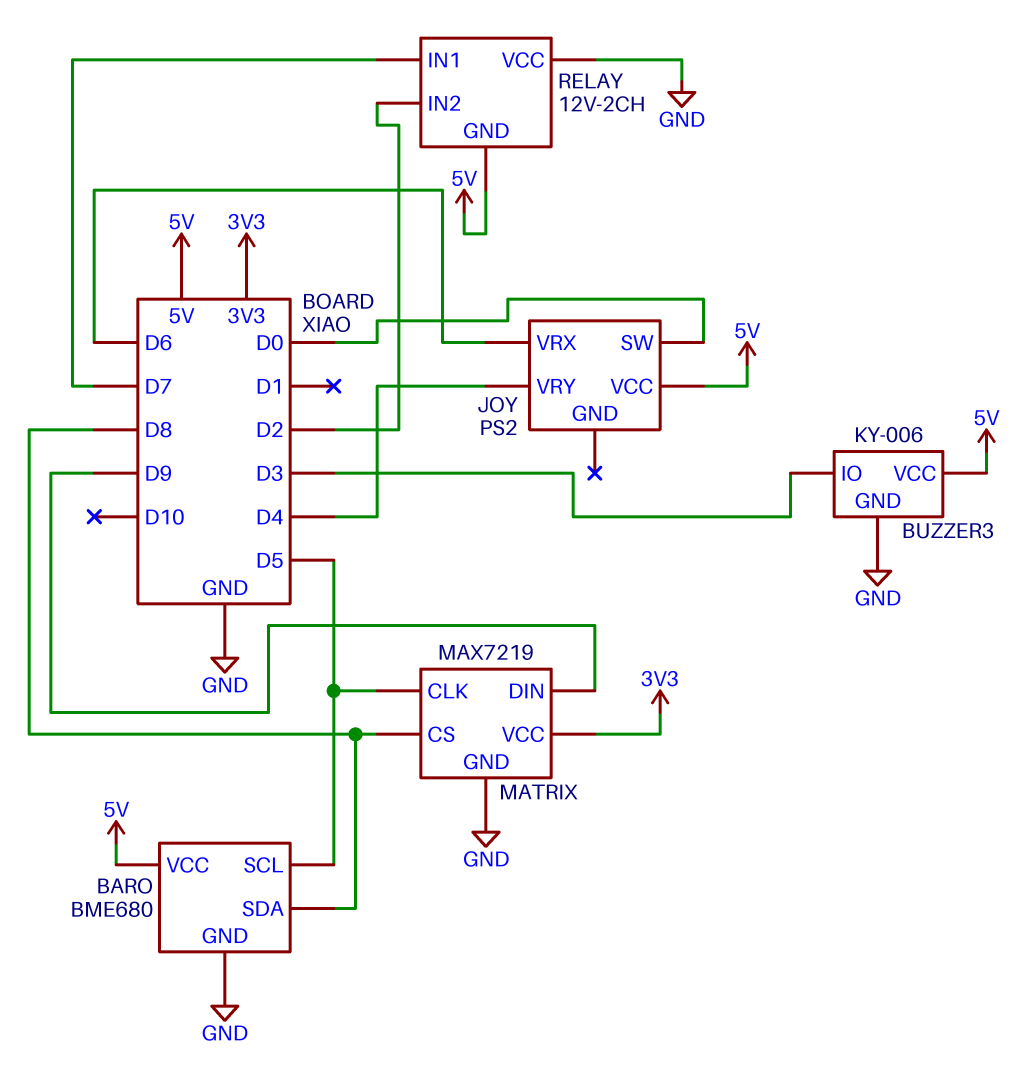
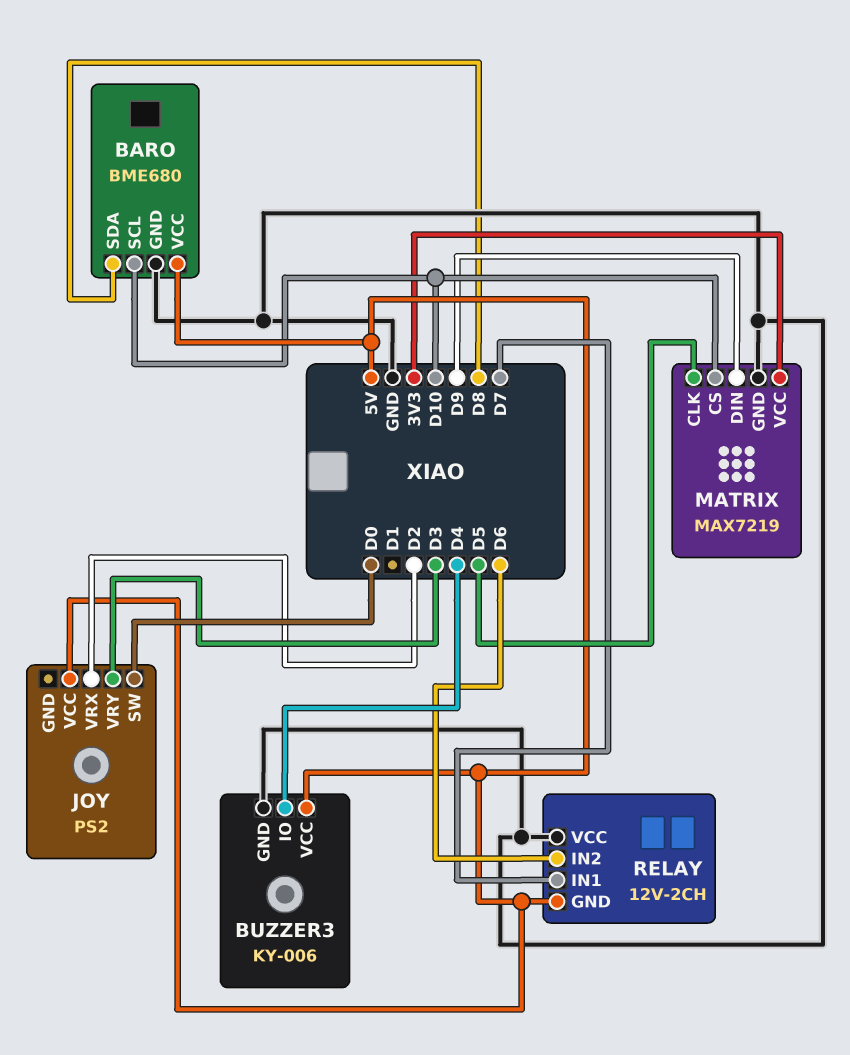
BARO pin SCL: D5 -> D10
BUZZER3 pin IO: D3 -> D4
JOY pin VRX: D6 -> D2
JOY pin VRY: D4 -> D3
MATRIX pin CS: D8 -> D10
RELAY pin IN2: D2 -> D6

